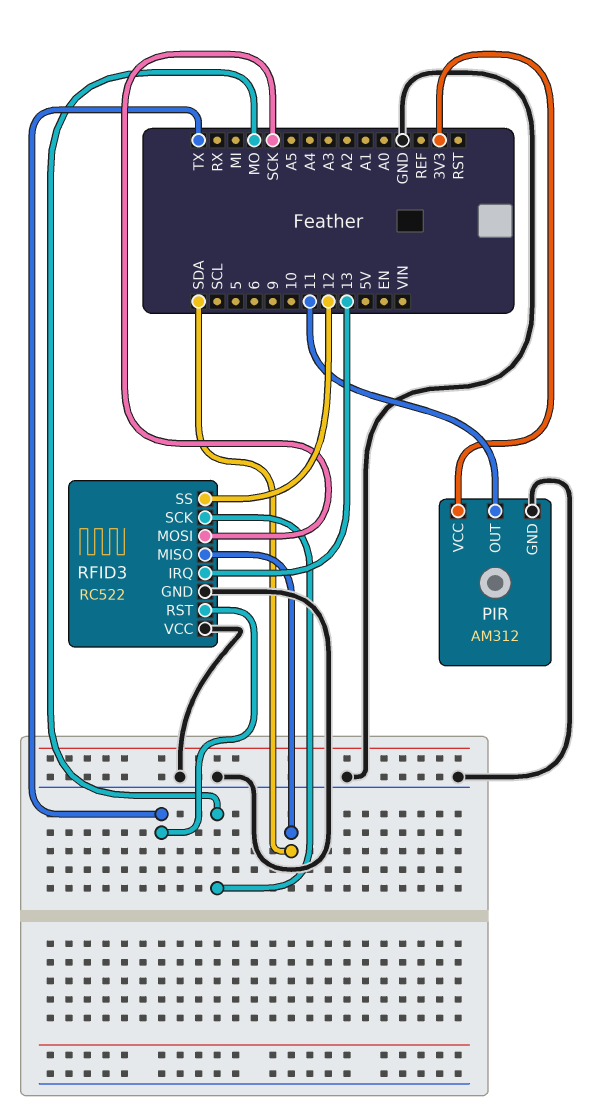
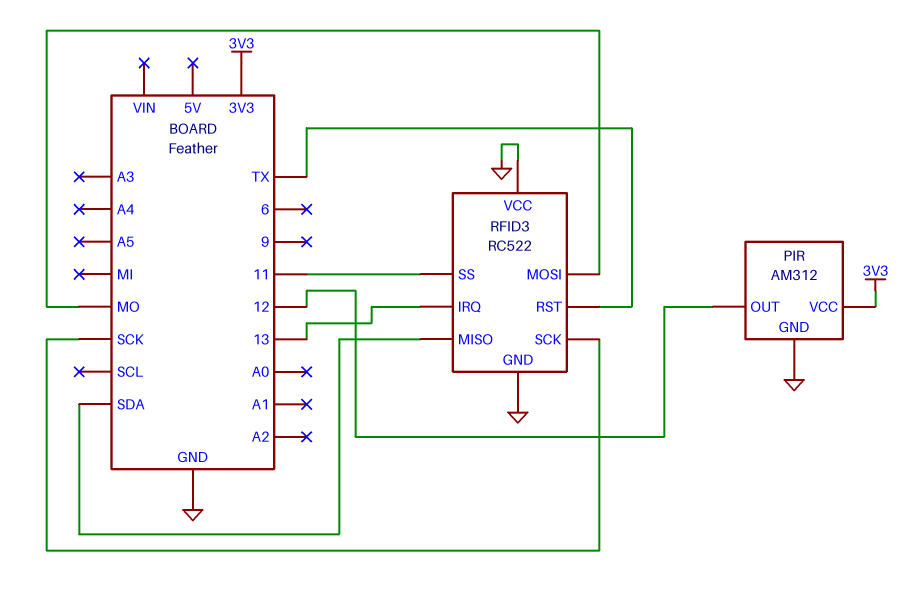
PIR pin OUT: 11 -> 12
RFID3 pin MOSI: SCK -> MO
RFID3 pin SCK: MO -> SCK
RFID3 pin SS: 12 -> 11

